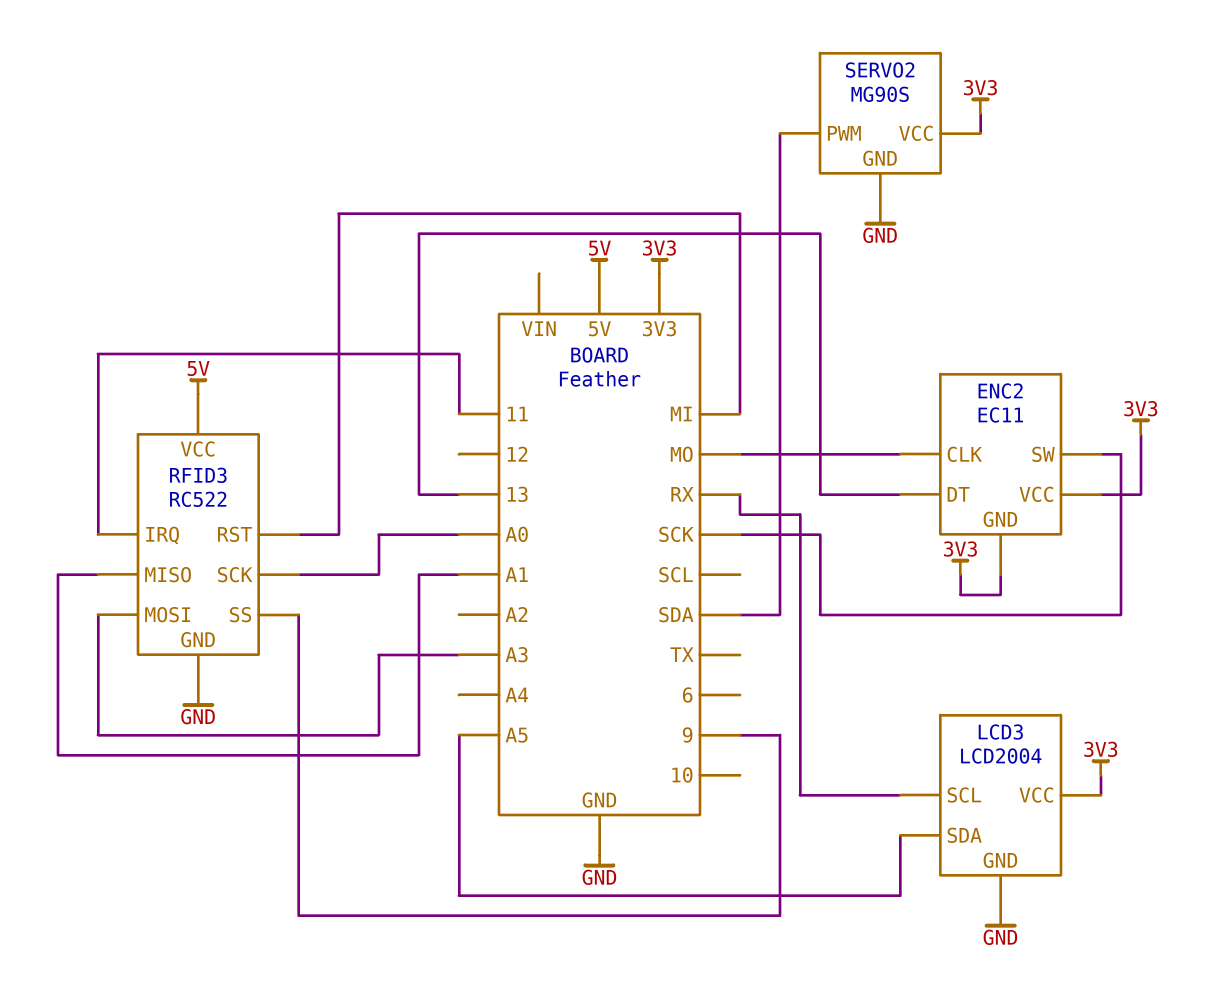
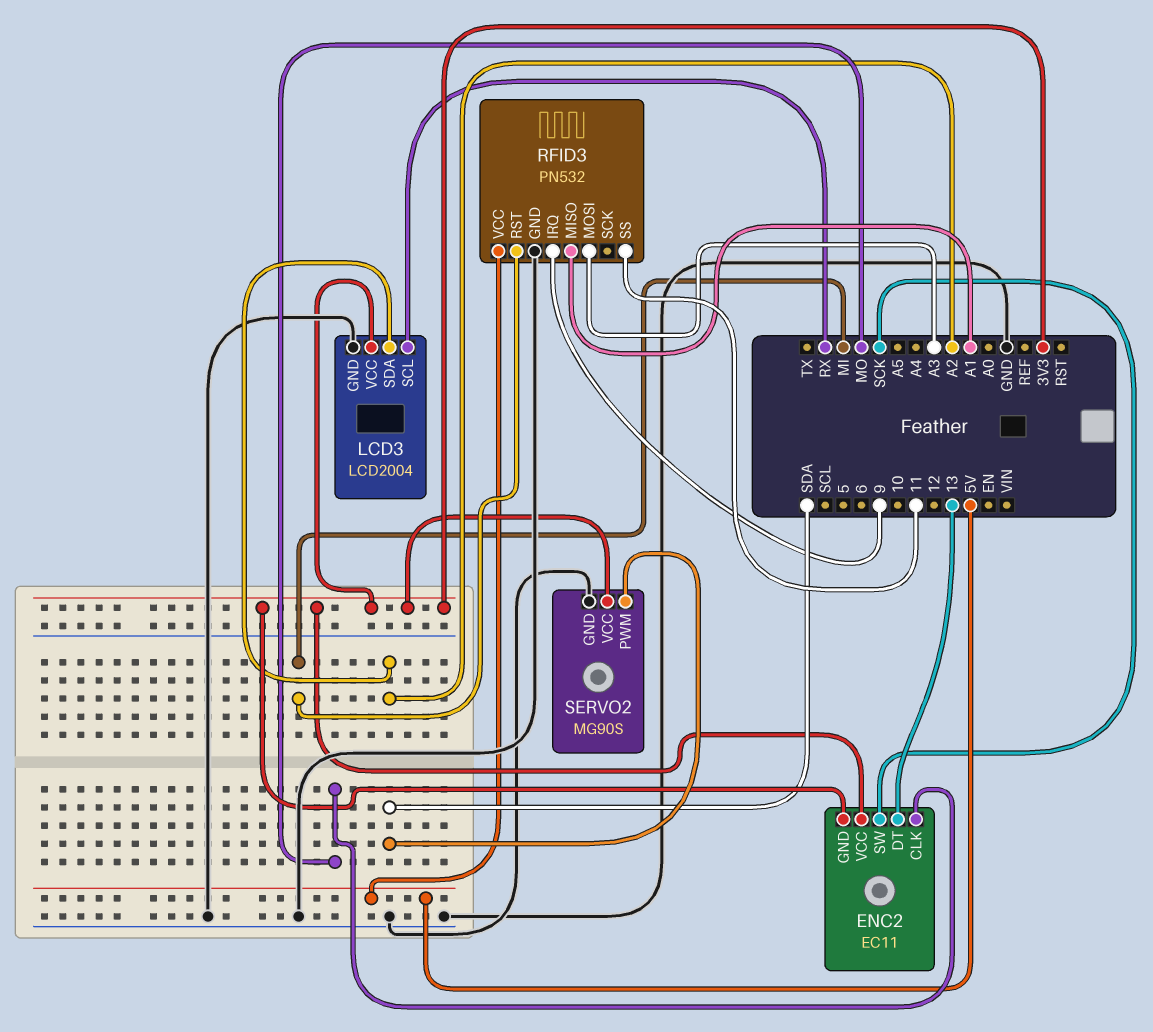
LCD3 pin SDA: A5 -> A2
RFID3: RC522 -> PN532
RFID3 pin IRQ: 11 -> 9
RFID3 pin SCK: A0 -> none
RFID3 pin SS: 9 -> 11

